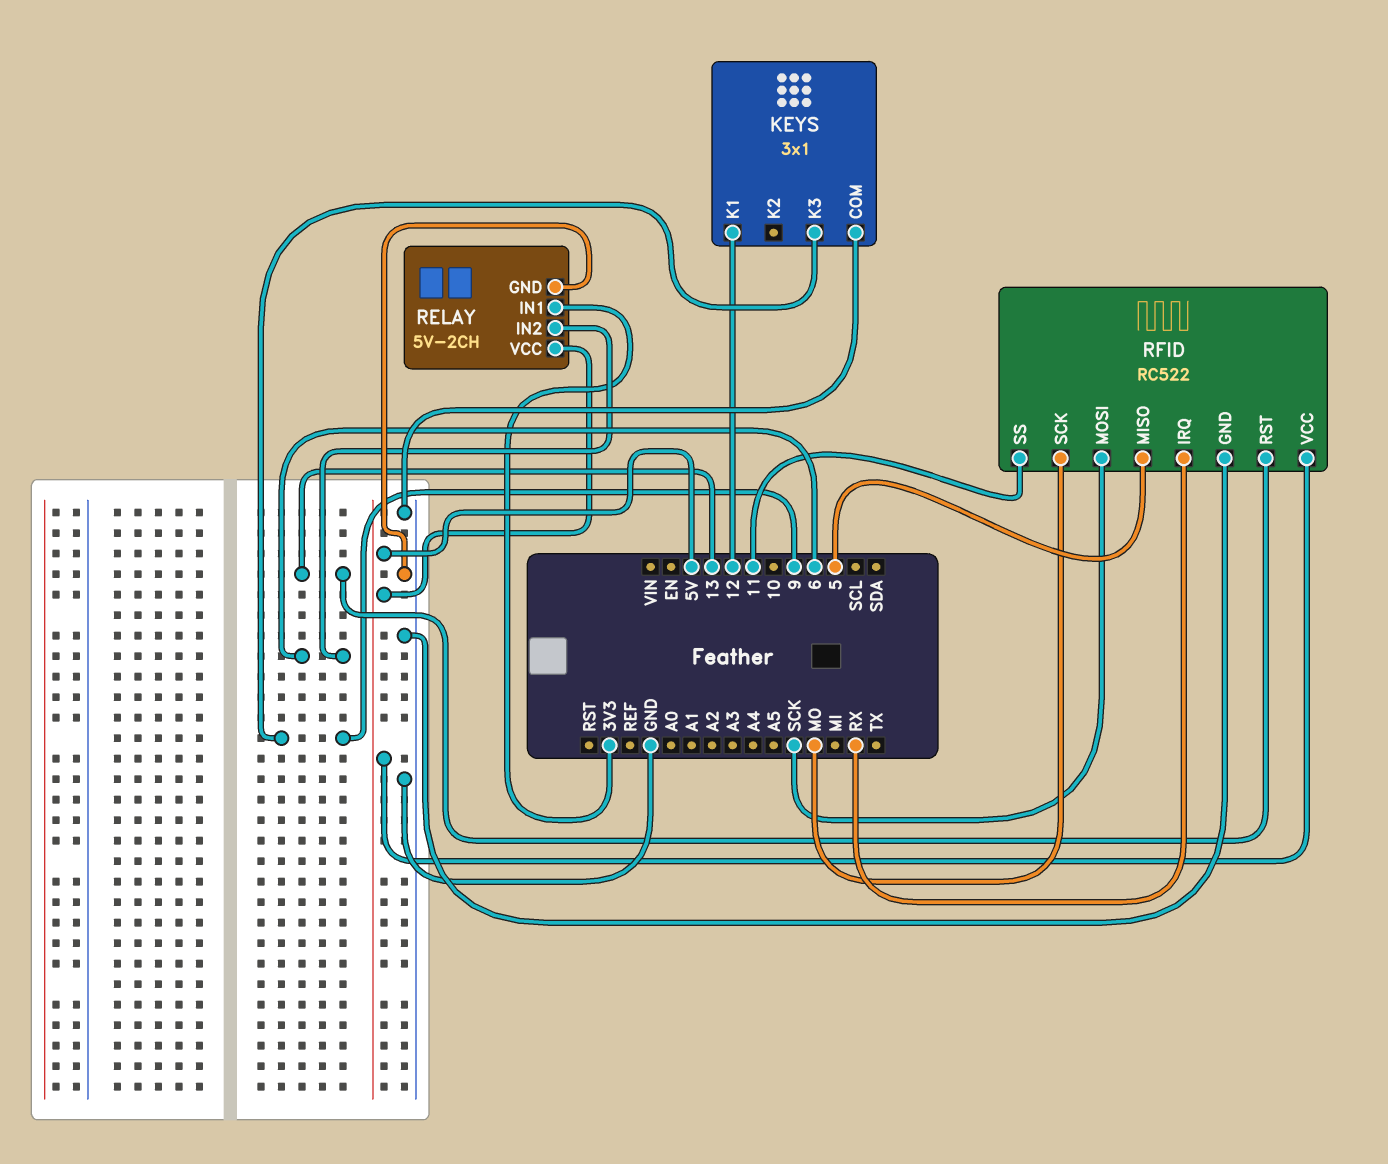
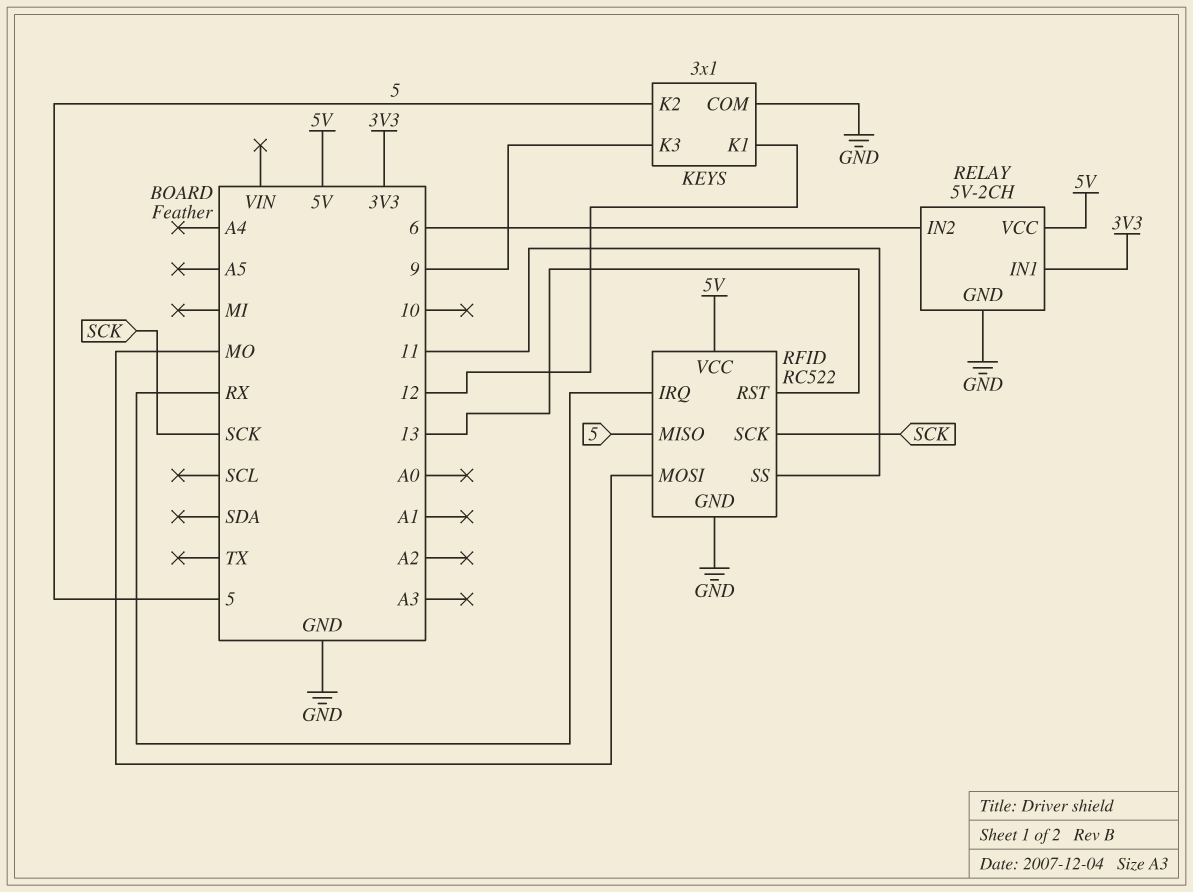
KEYS pin K2: none -> 5
RFID pin MOSI: SCK -> MO
RFID pin SCK: MO -> SCK

